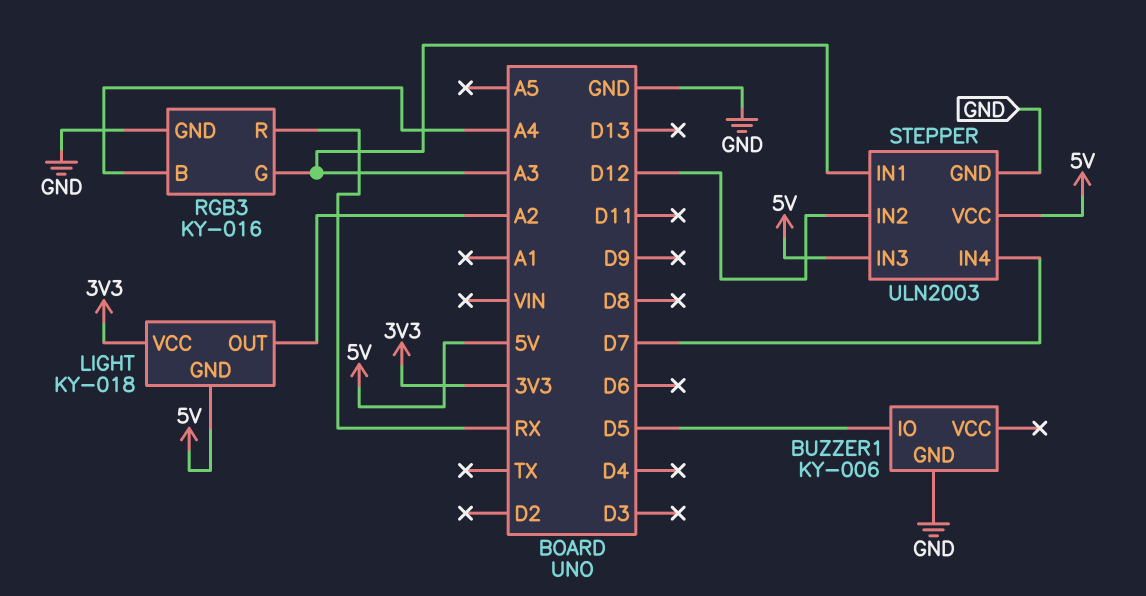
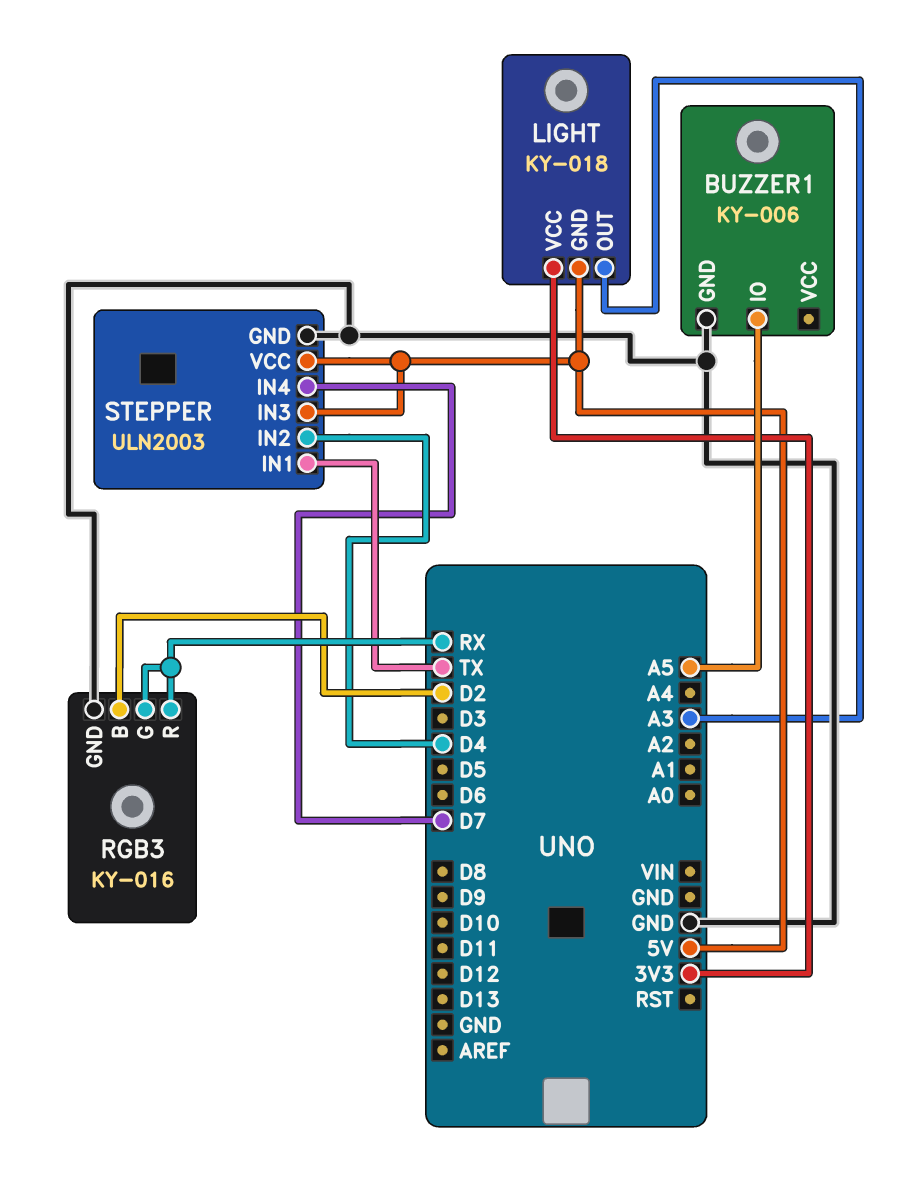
BUZZER1 pin IO: D5 -> A5
LIGHT pin OUT: A2 -> A3
RGB3 pin B: A4 -> D2
RGB3 pin G: A3 -> RX
STEPPER pin IN1: A3 -> TX
STEPPER pin IN2: D12 -> D4

